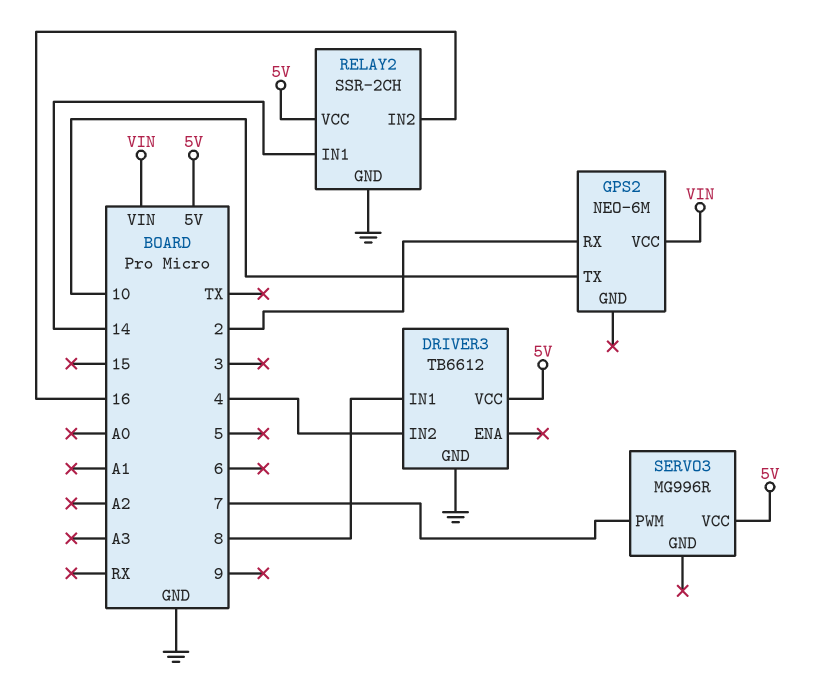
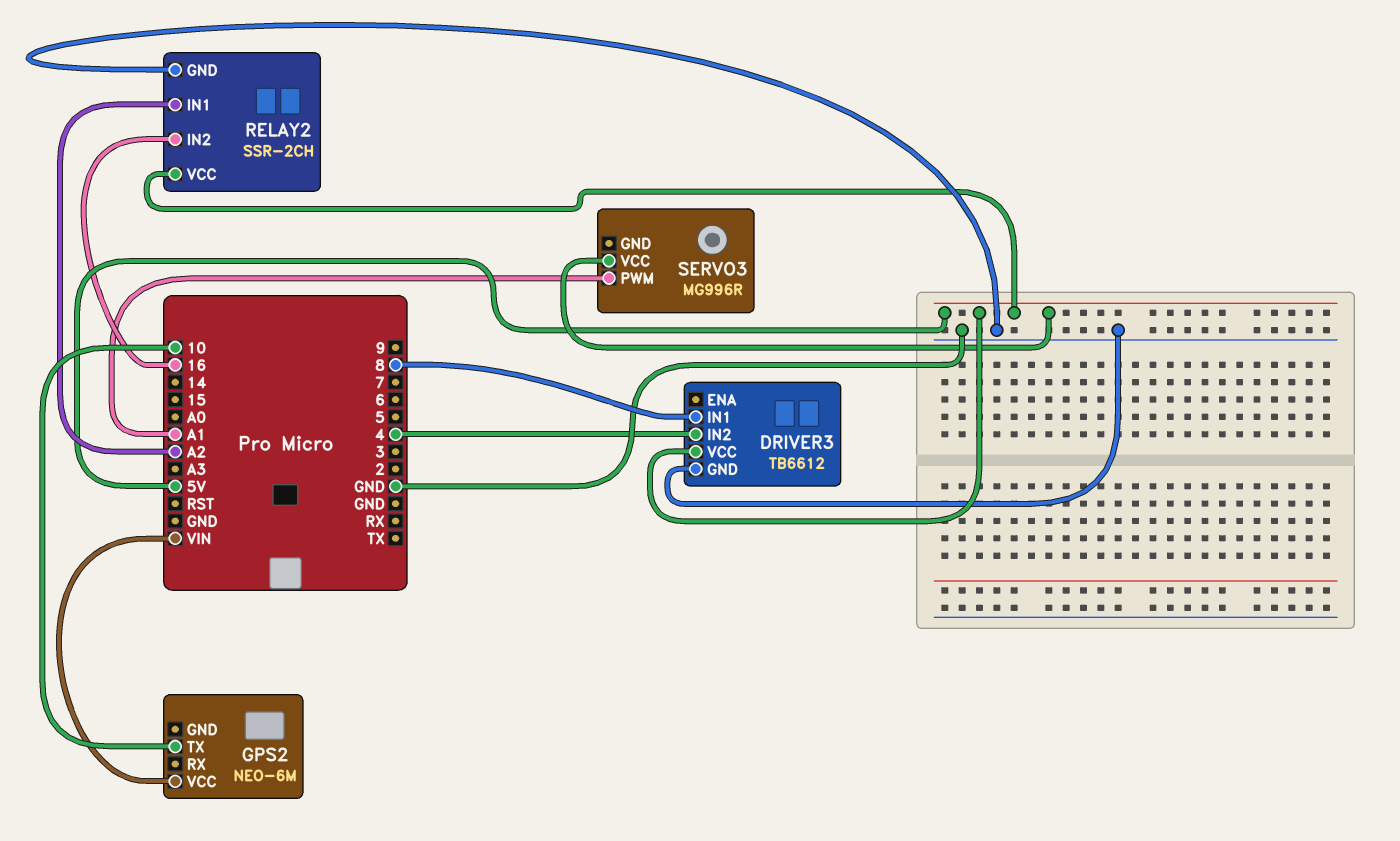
GPS2 pin RX: 2 -> none
RELAY2 pin IN1: 14 -> A2
SERVO3 pin PWM: 7 -> A1

